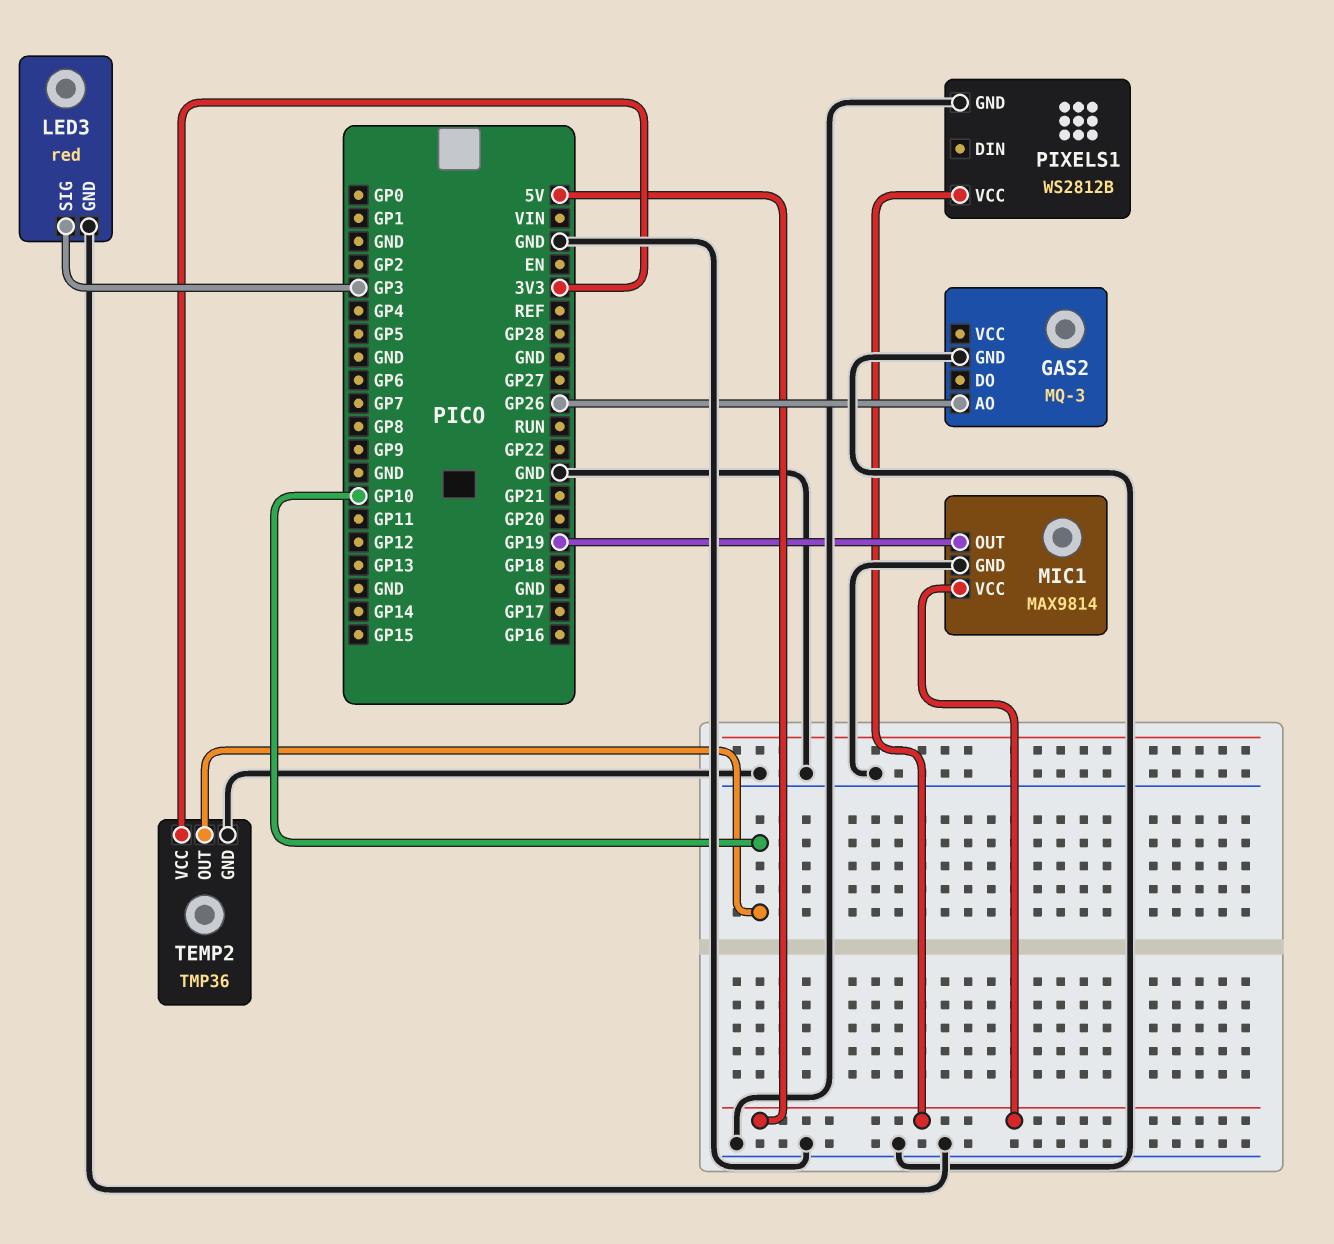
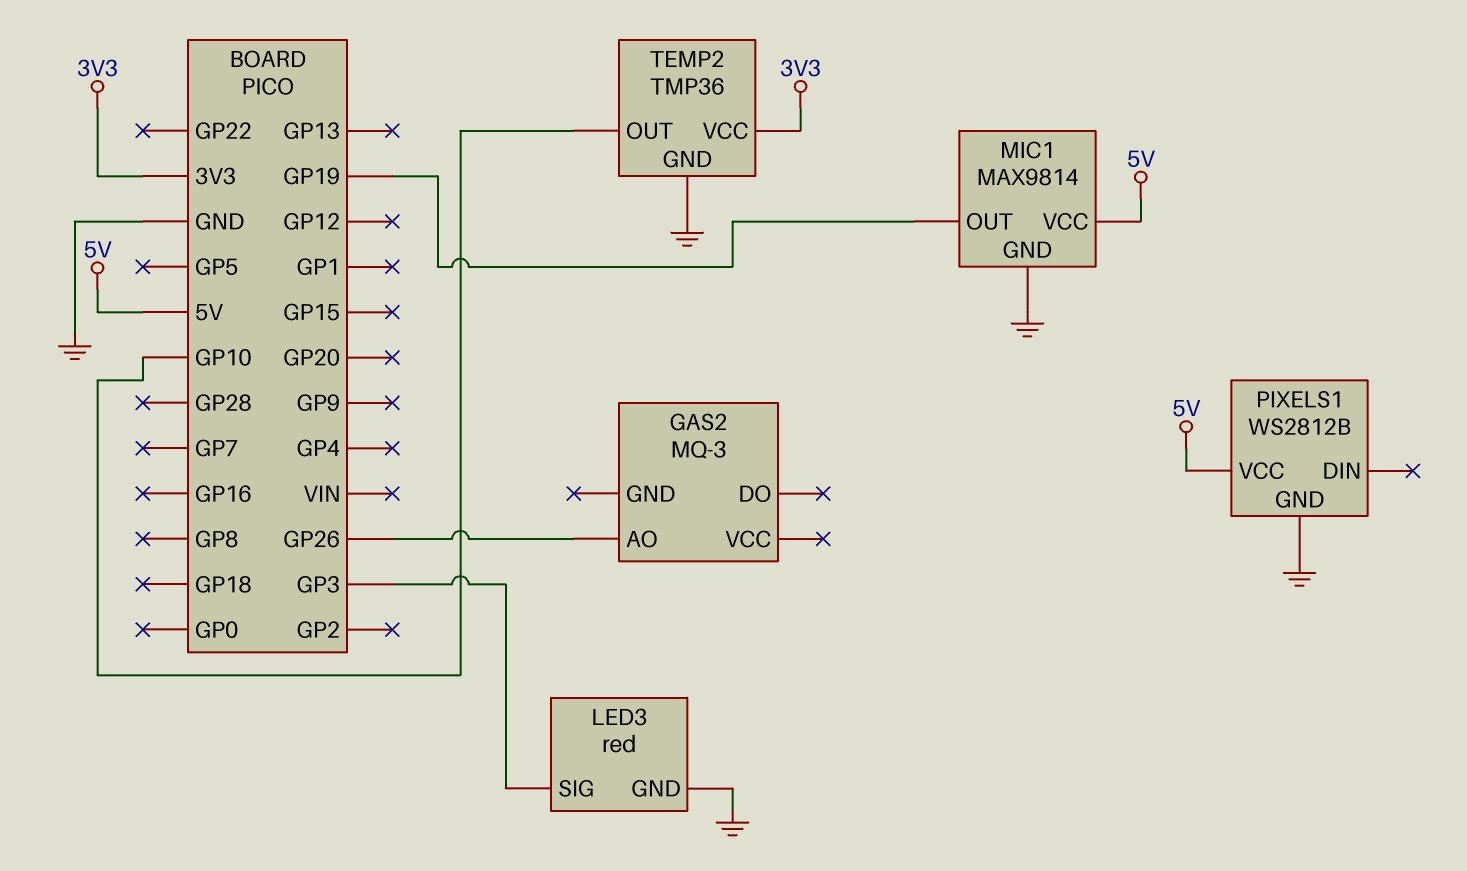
GAS2 pin GND: GND -> none

